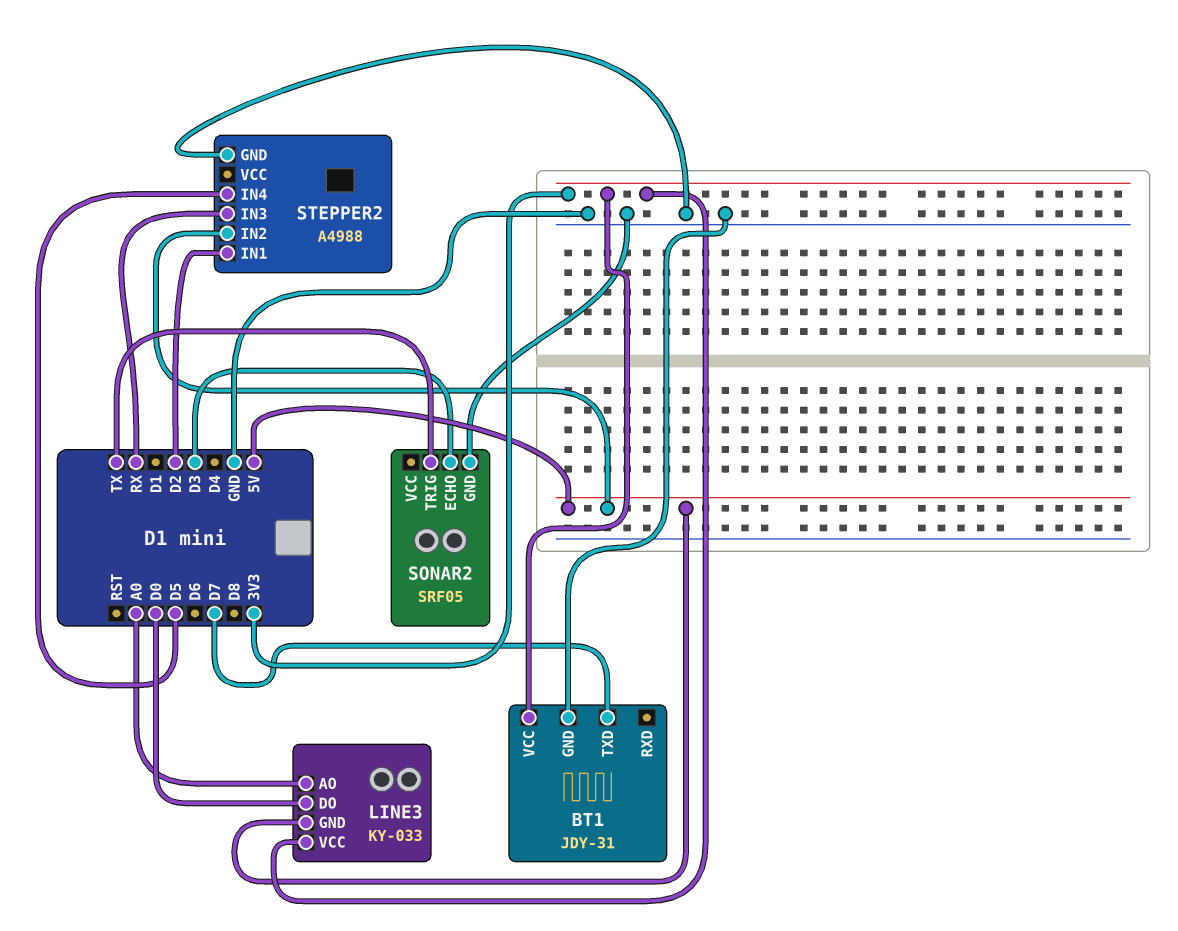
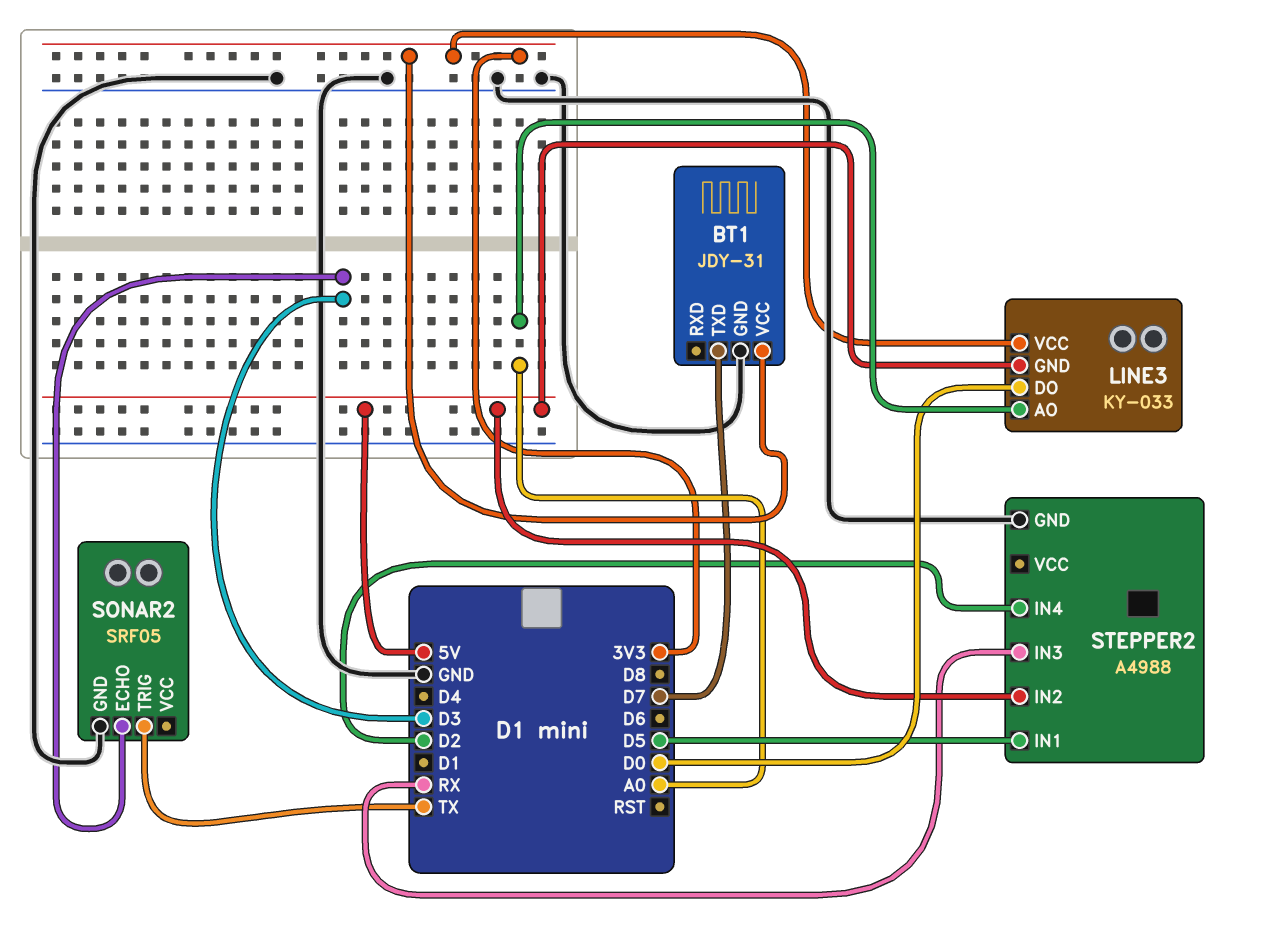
STEPPER2 pin IN1: D2 -> D5
STEPPER2 pin IN4: D5 -> D2

